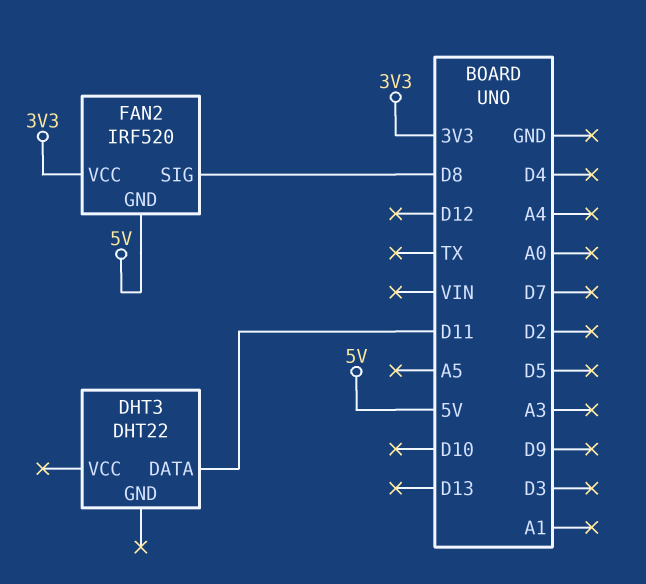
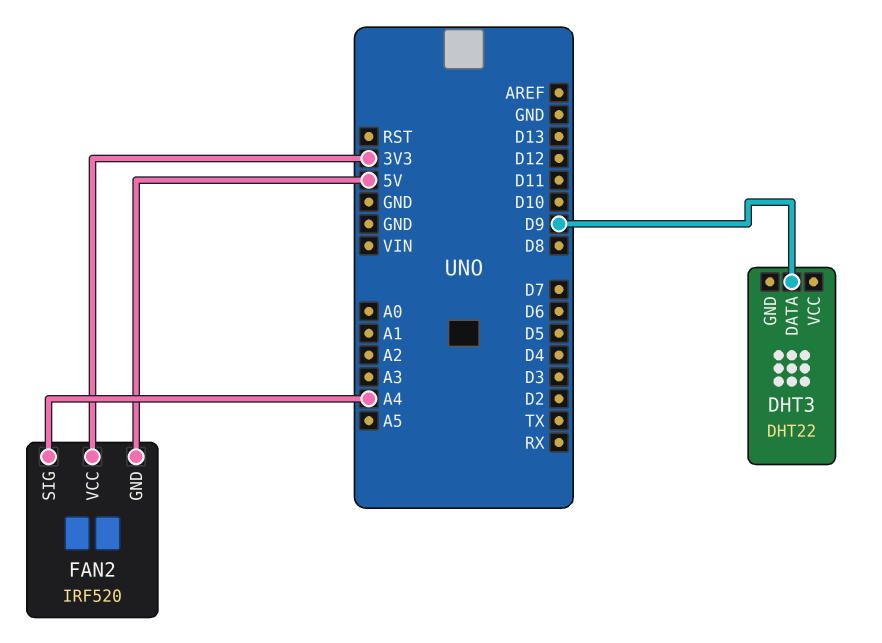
DHT3 pin DATA: D11 -> D9
FAN2 pin SIG: D8 -> A4

